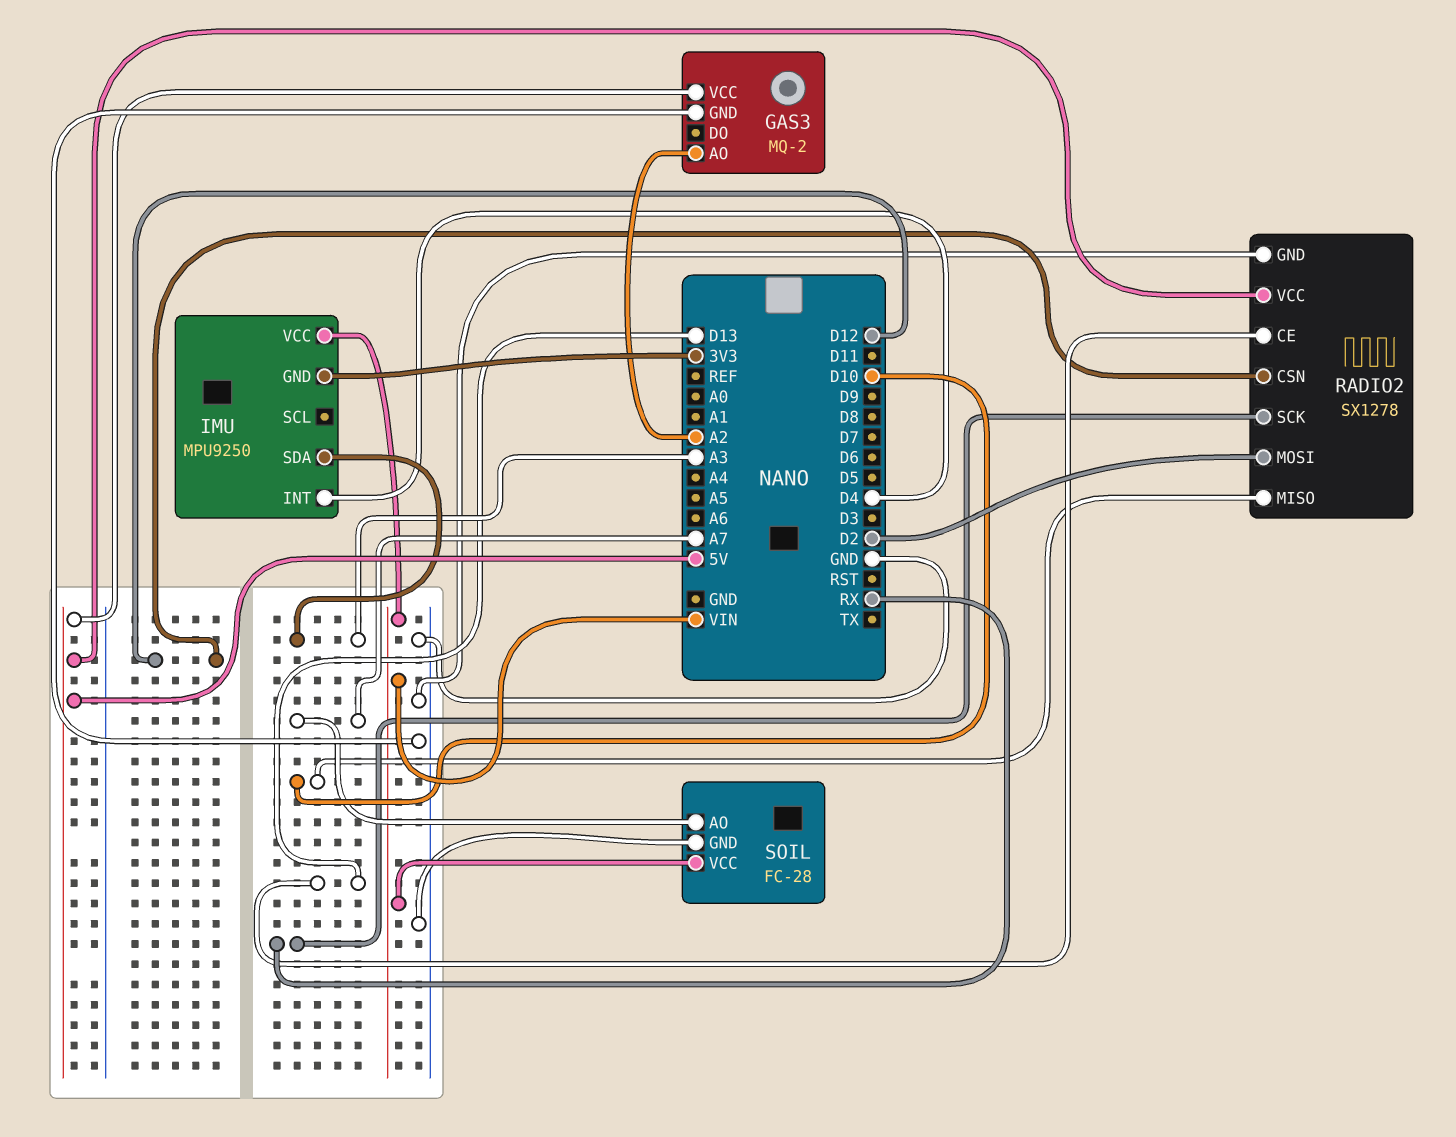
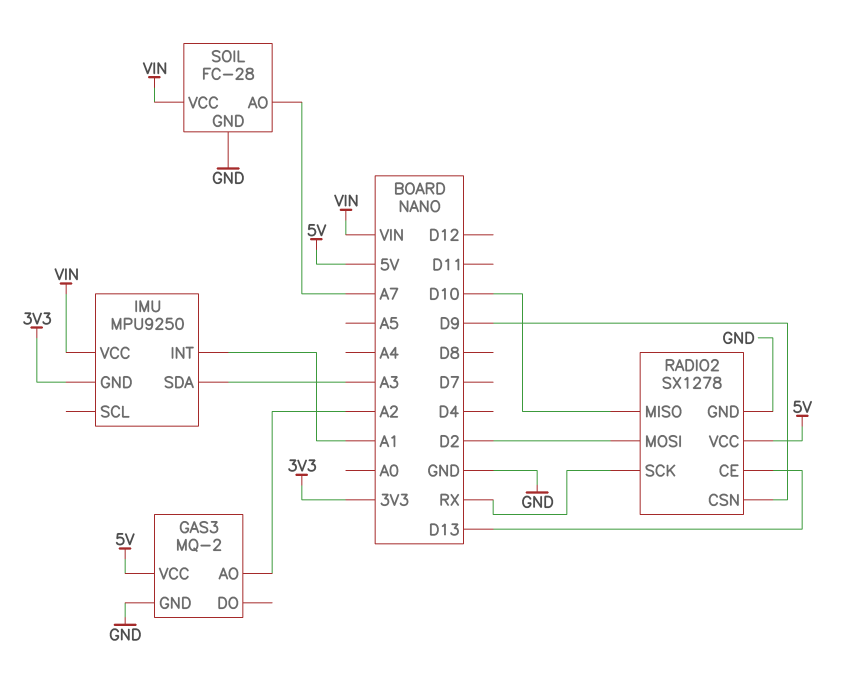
IMU pin INT: D4 -> A1
RADIO2 pin CSN: D12 -> D9

